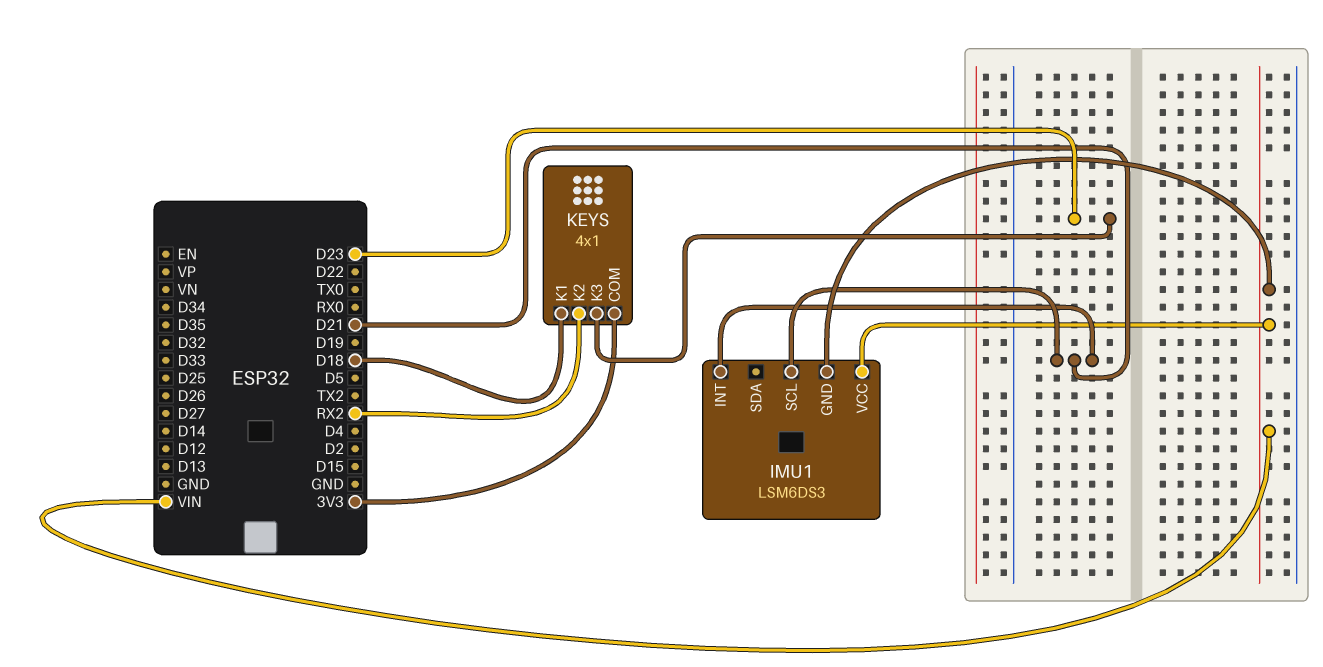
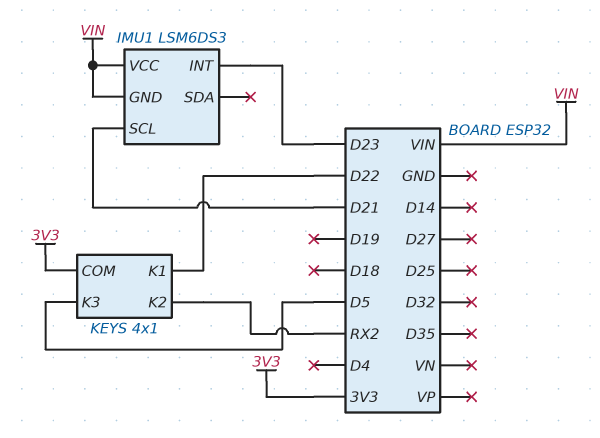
IMU1 pin INT: D21 -> D23
KEYS pin K1: D18 -> D22
KEYS pin K3: D23 -> D5

